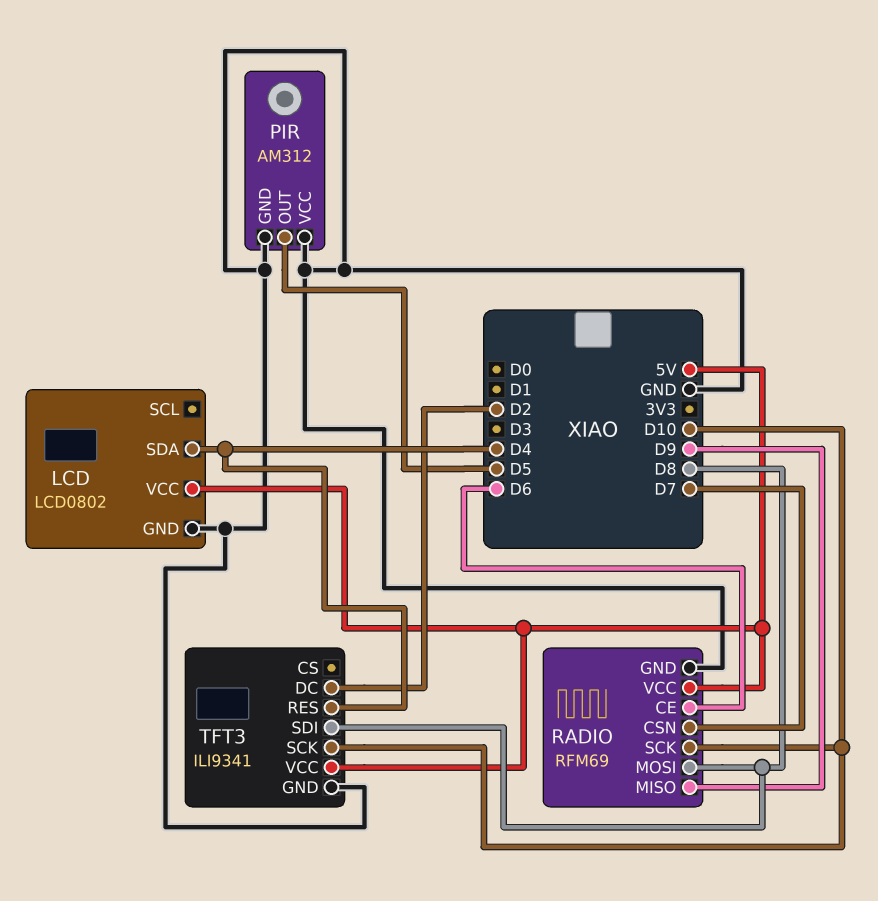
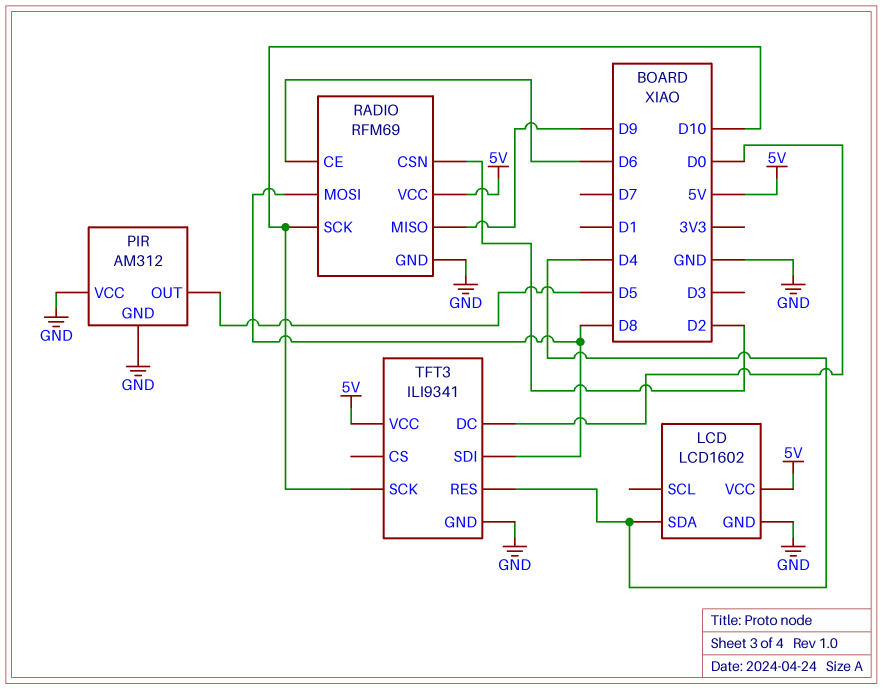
LCD: LCD0802 -> LCD1602
RADIO pin CSN: D7 -> D2
TFT3 pin DC: D2 -> D0

